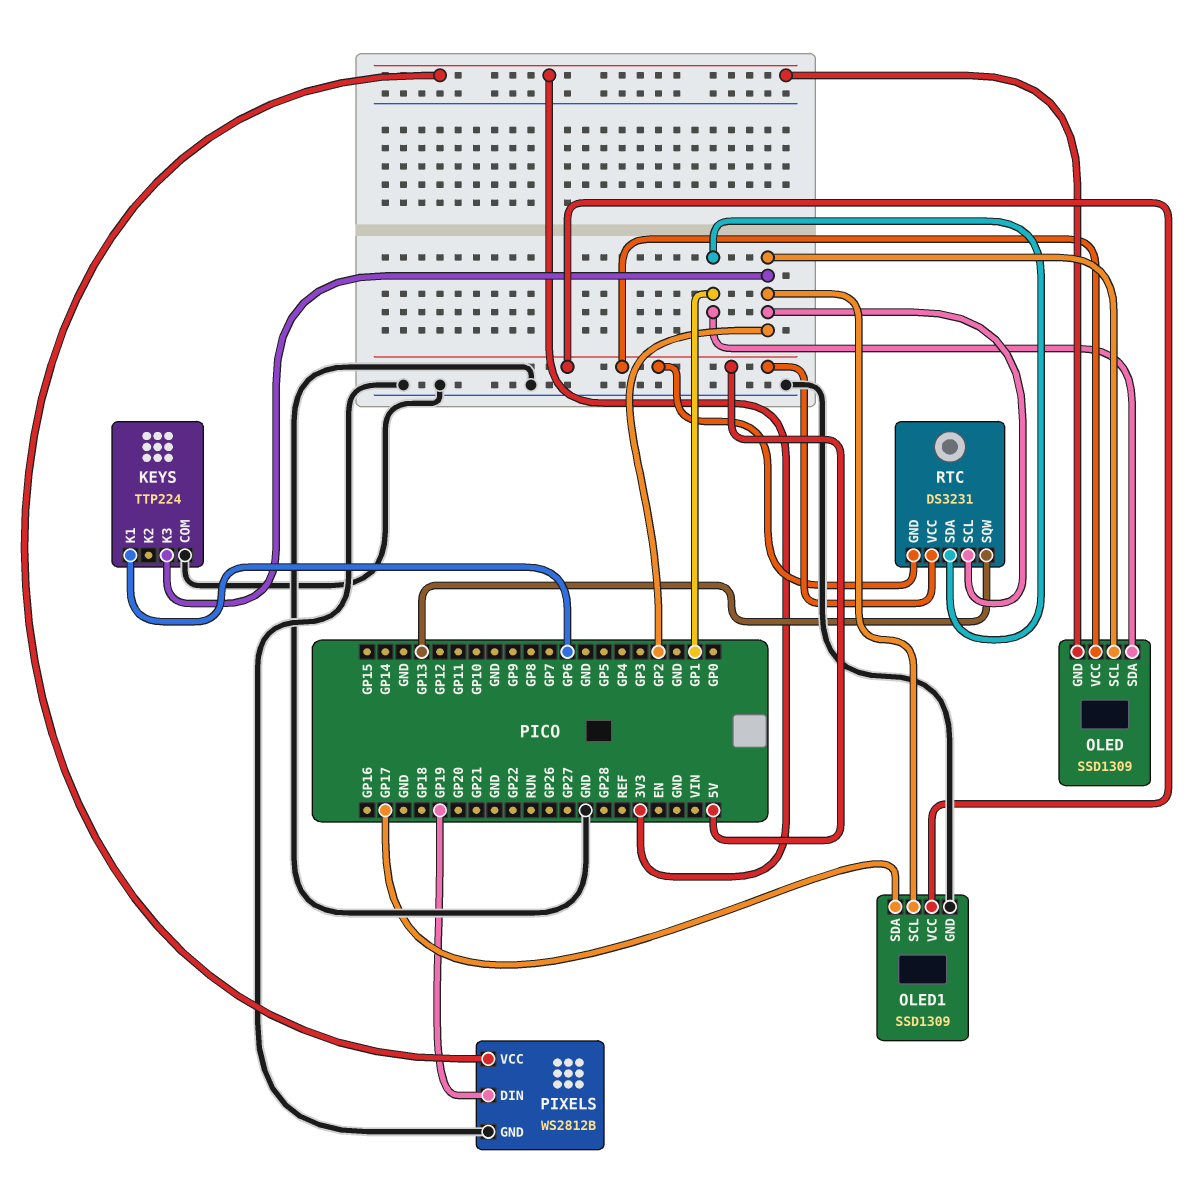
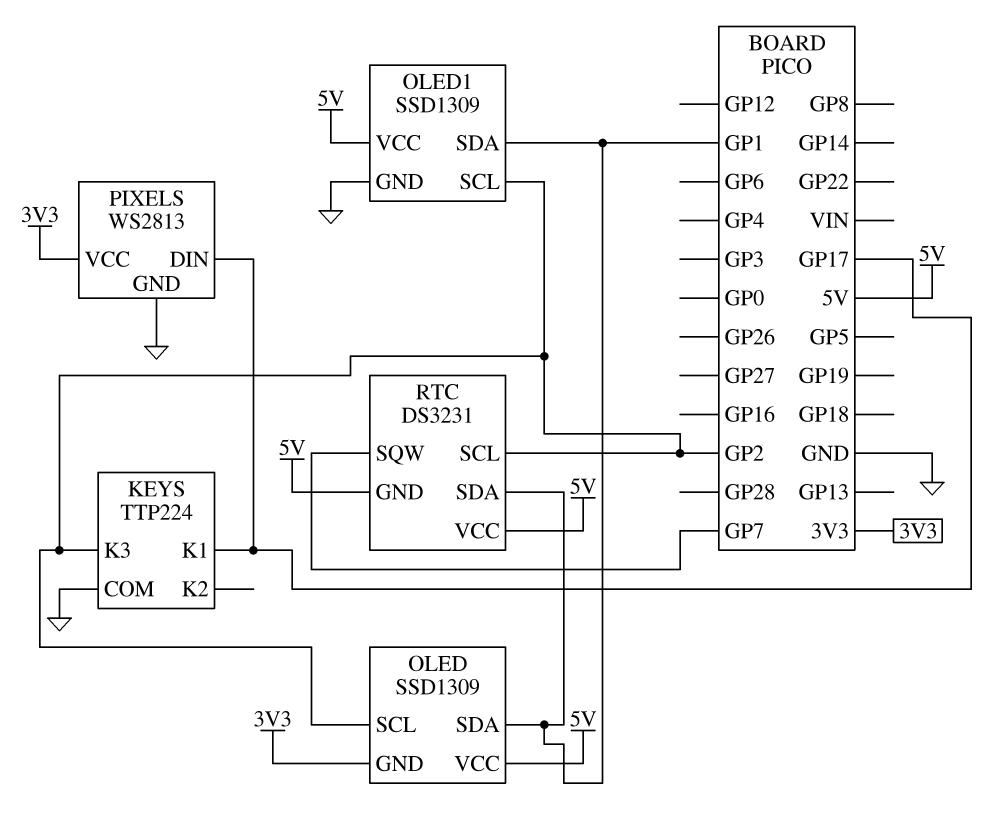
KEYS pin K1: GP6 -> GP17
OLED1 pin SDA: GP17 -> GP1
PIXELS: WS2812B -> WS2813
PIXELS pin DIN: GP19 -> GP17
RTC pin SQW: GP13 -> GP7

